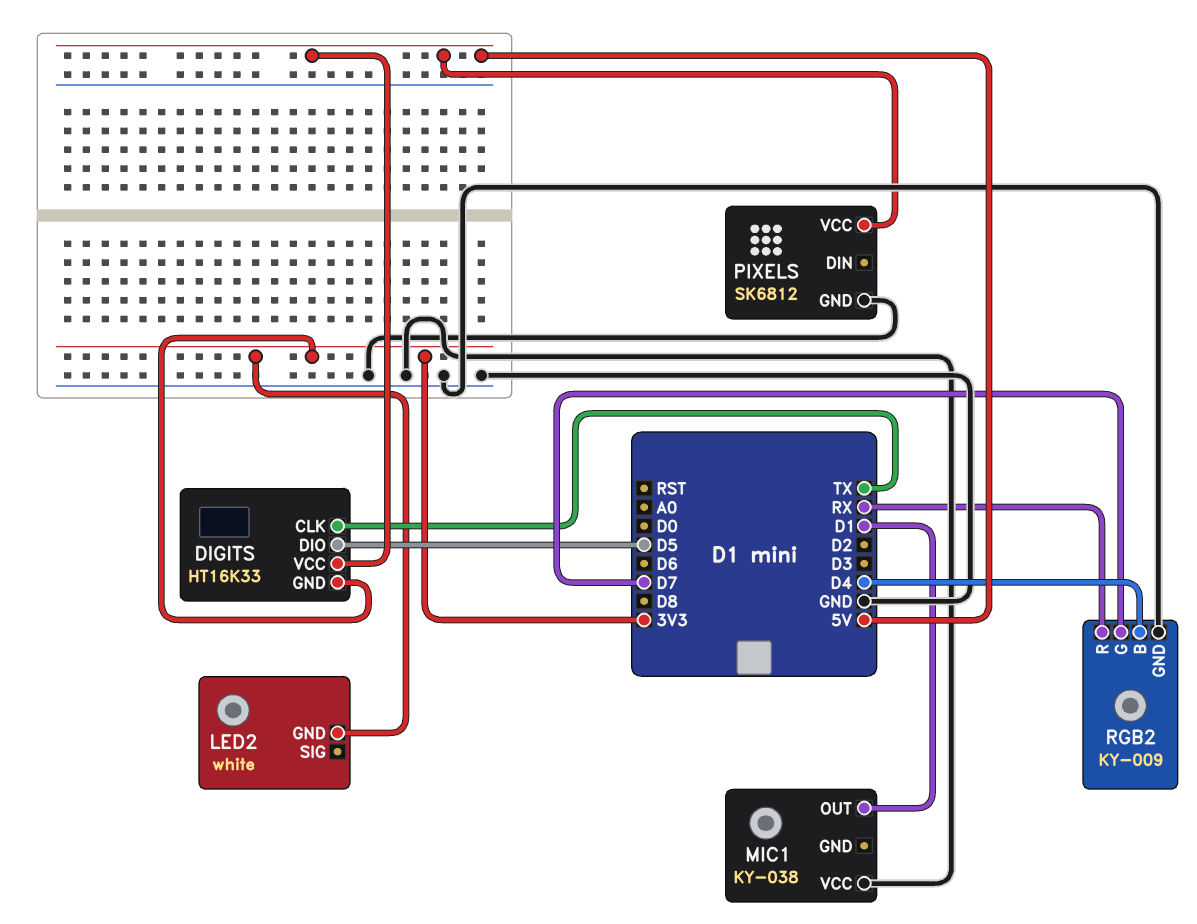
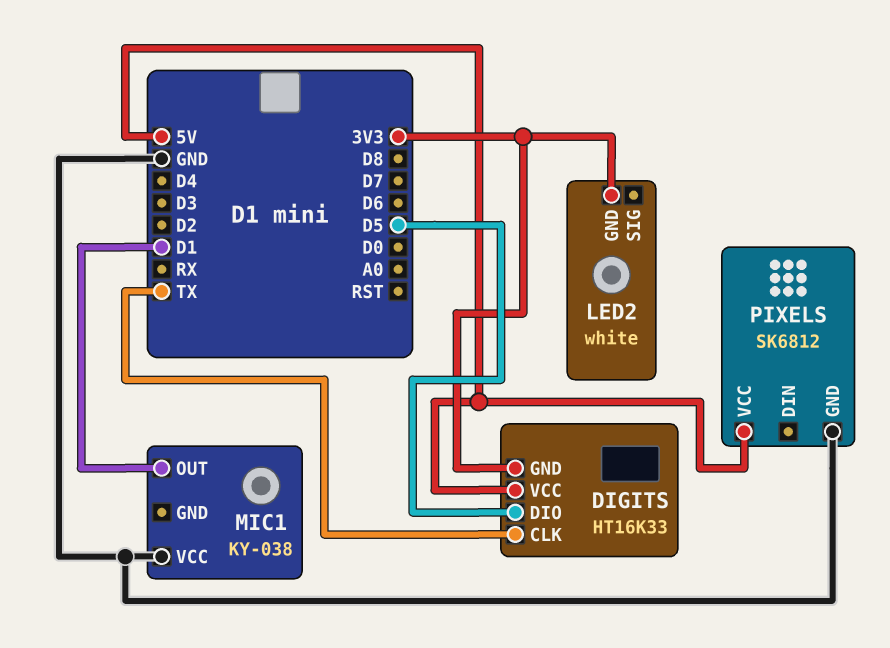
RGB2: KY-009 -> none
RGB2 pin B: D4 -> none
RGB2 pin G: D7 -> none
RGB2 pin GND: GND -> none
RGB2 pin R: RX -> none

